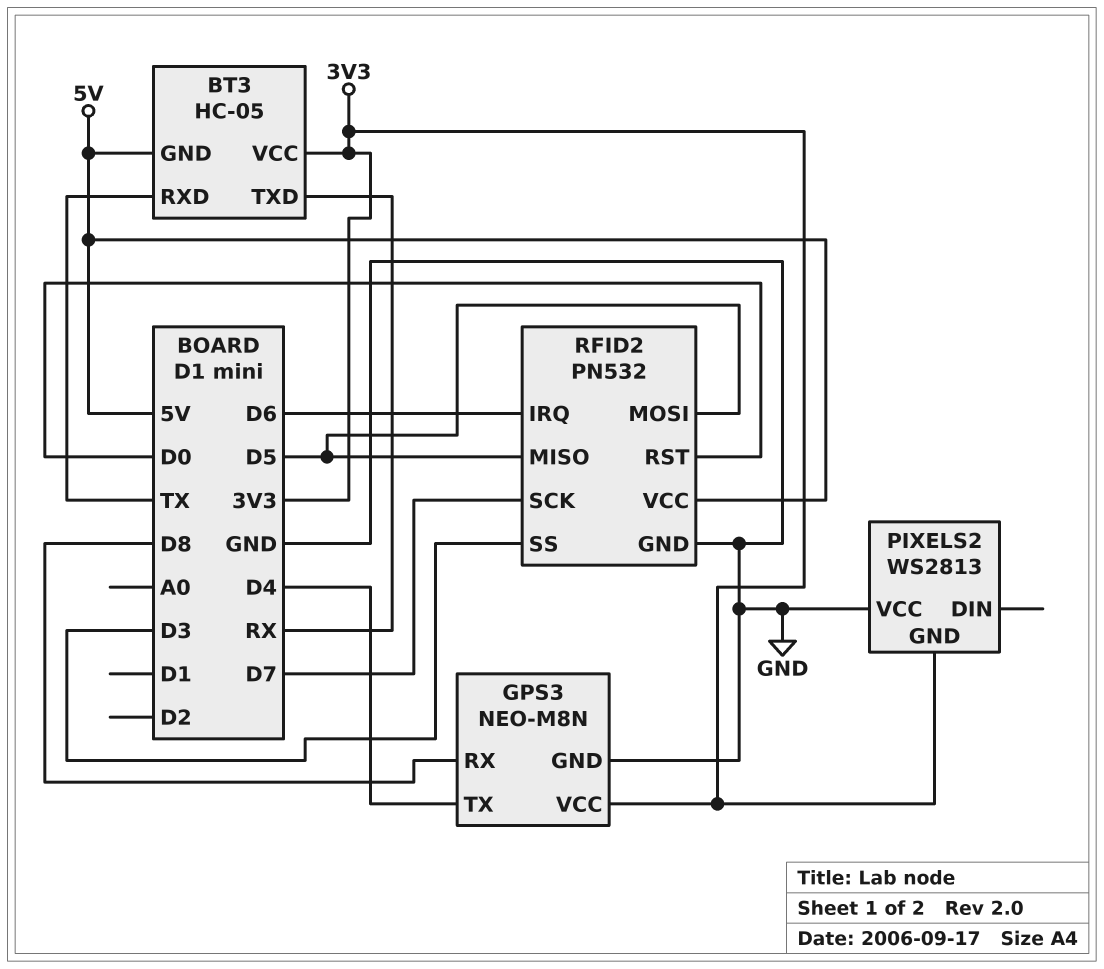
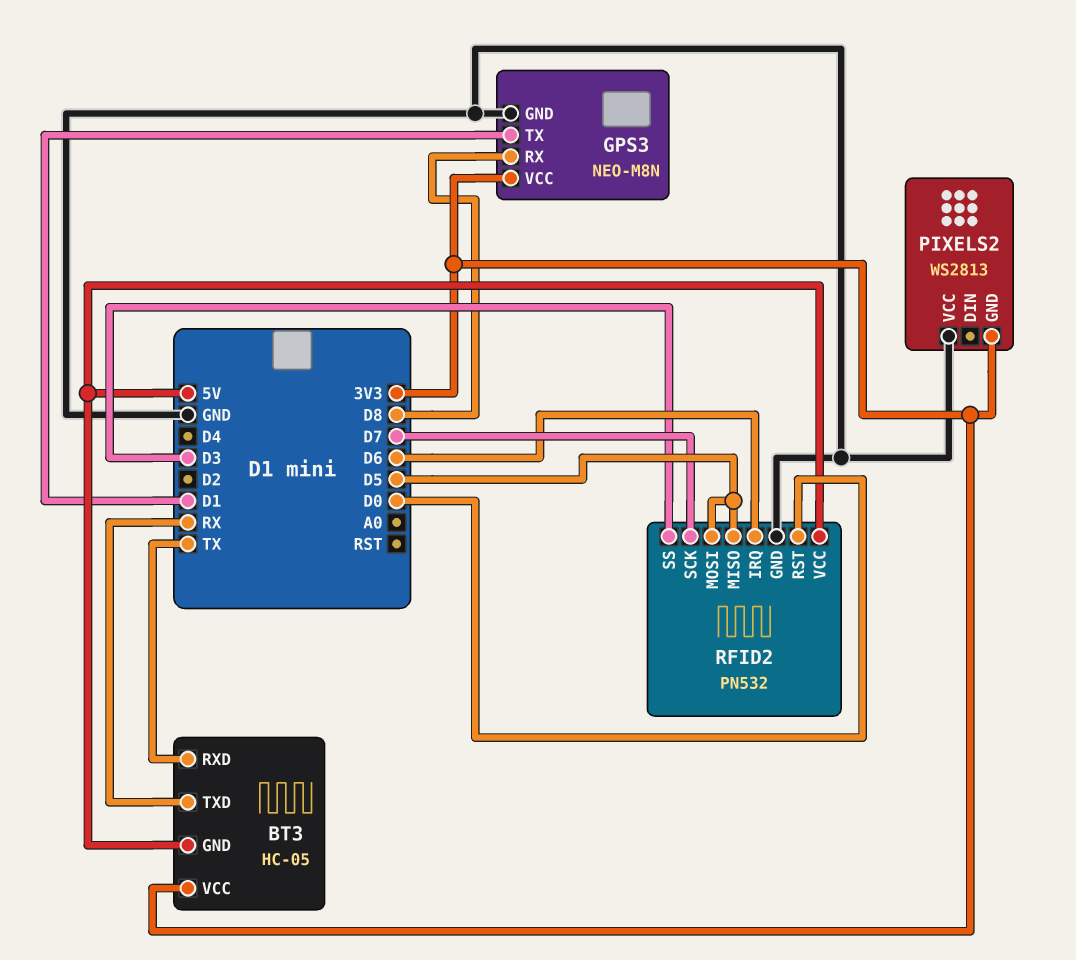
GPS3 pin TX: D4 -> D1

